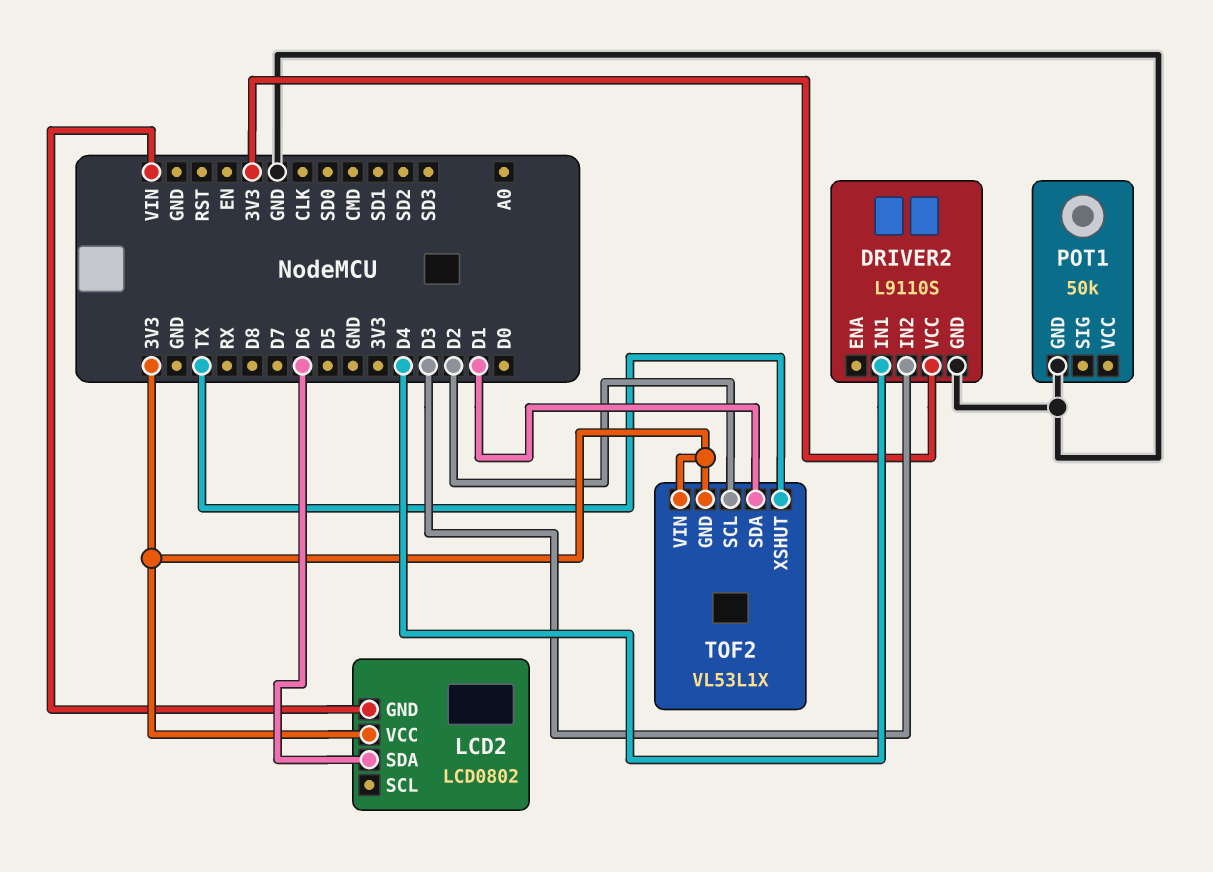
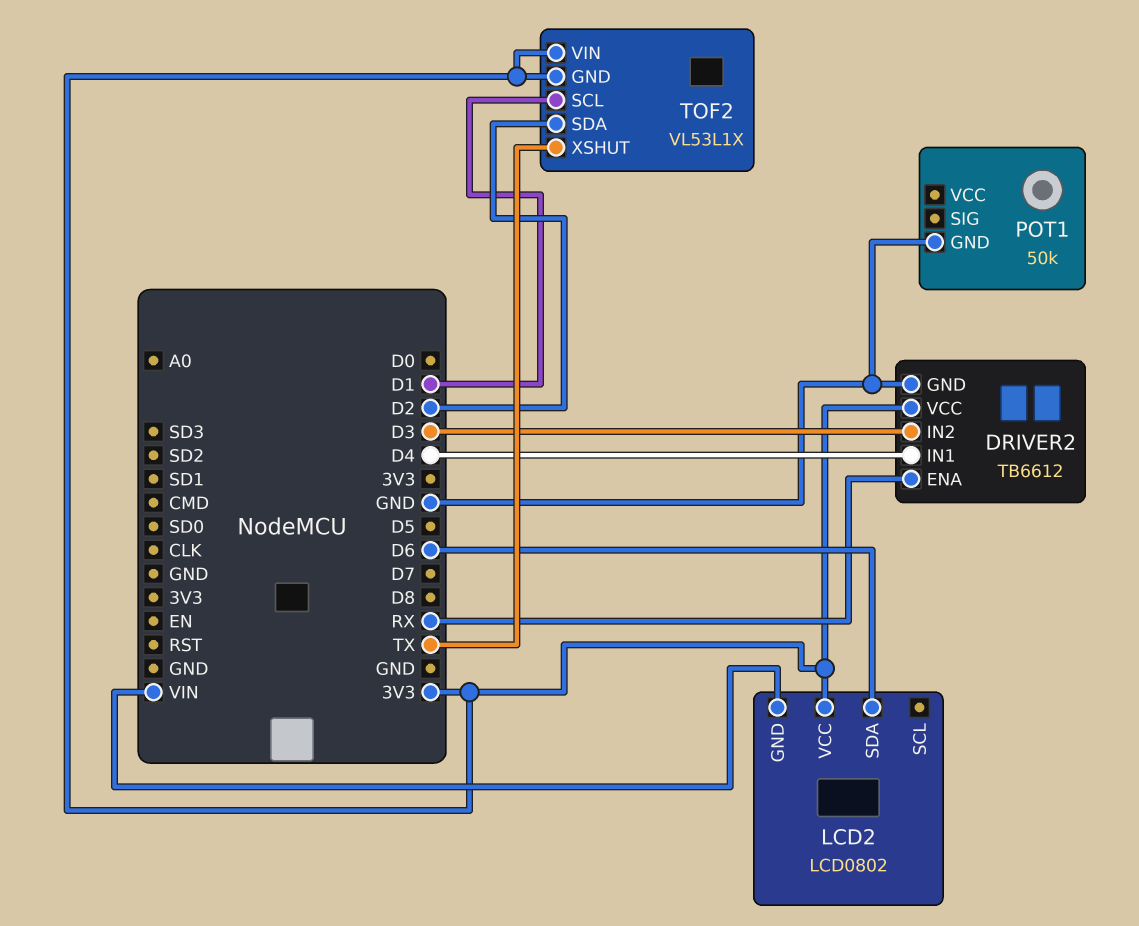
DRIVER2: L9110S -> TB6612
DRIVER2 pin ENA: none -> RX
TOF2 pin SCL: D2 -> D1
TOF2 pin SDA: D1 -> D2

